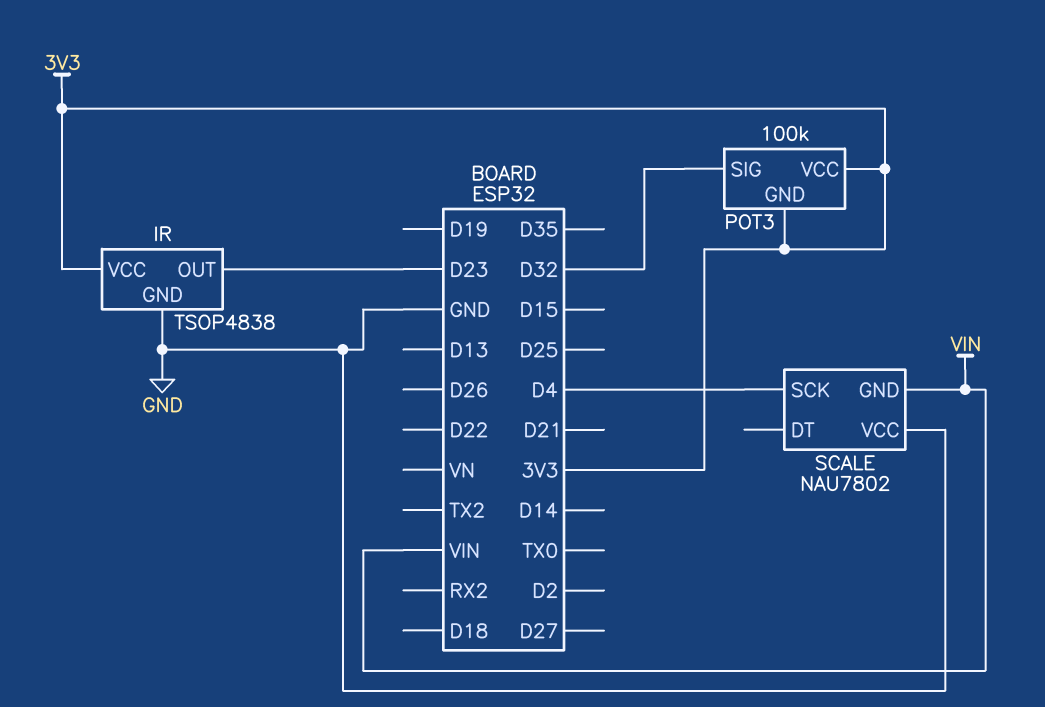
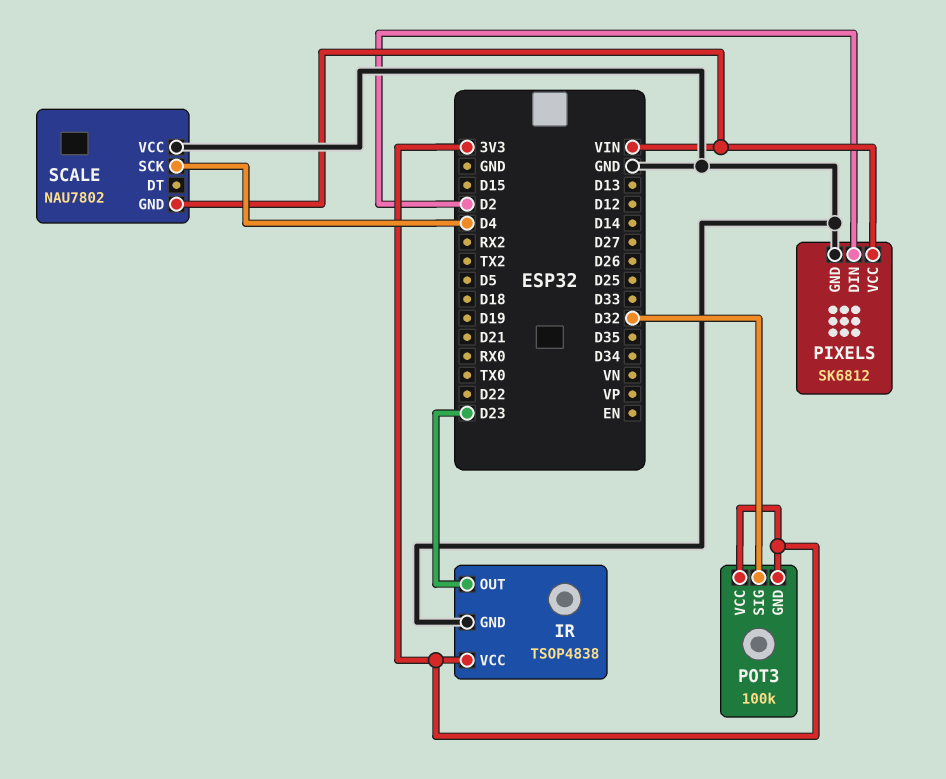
PIXELS: none -> SK6812
PIXELS pin DIN: none -> D2
PIXELS pin GND: none -> GND
PIXELS pin VCC: none -> VIN

